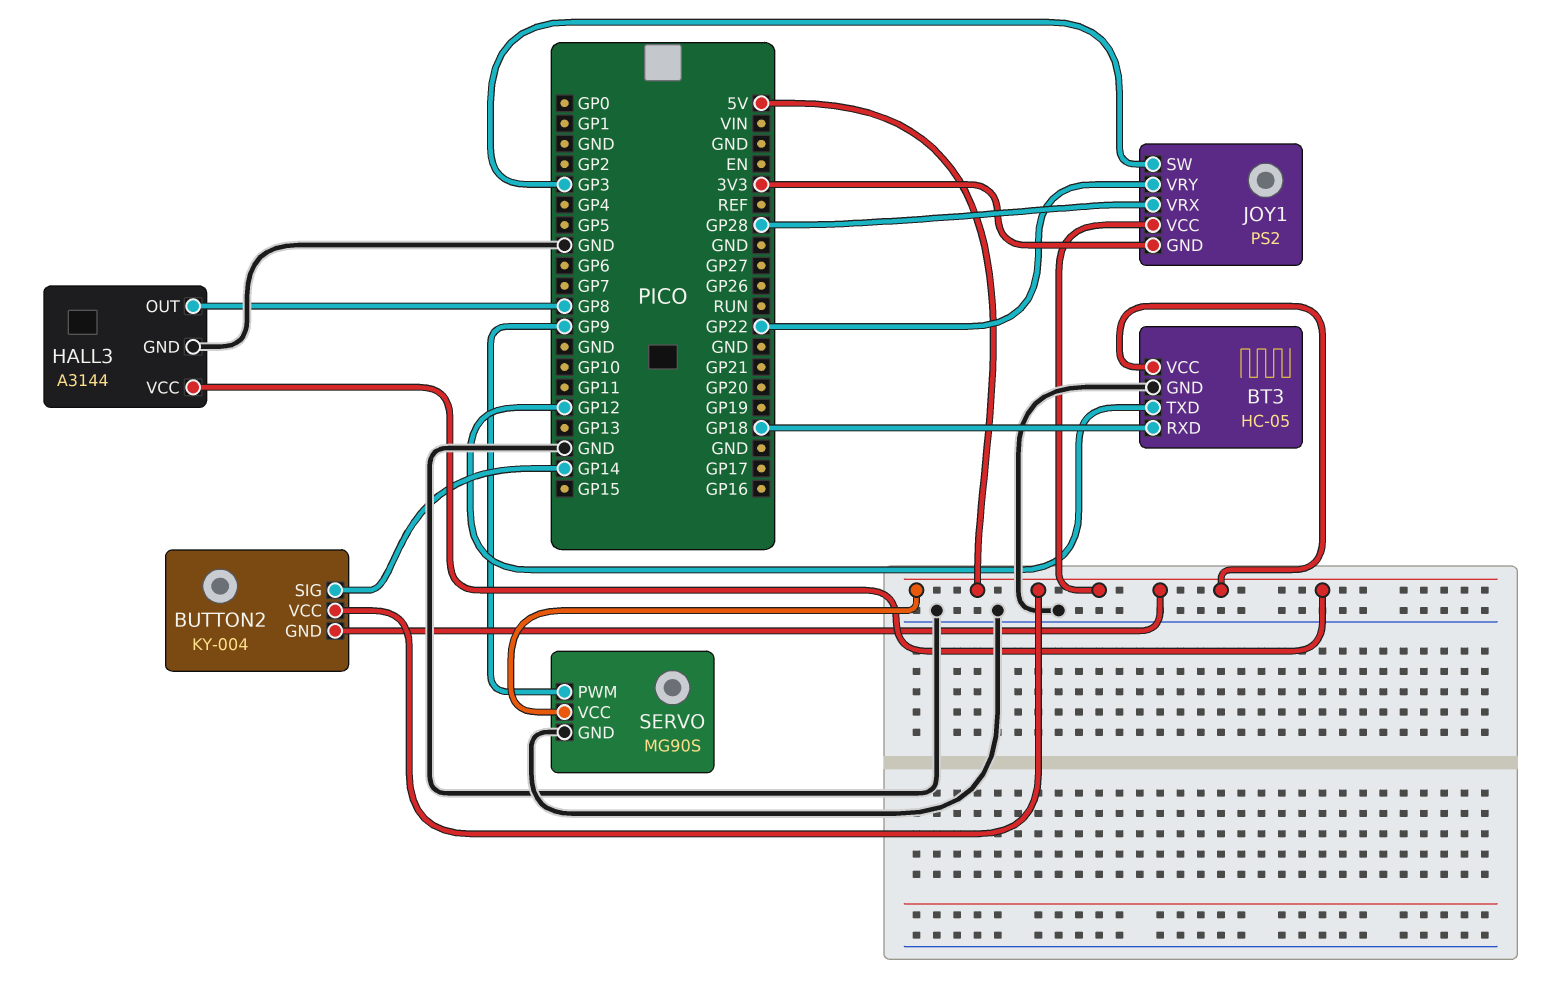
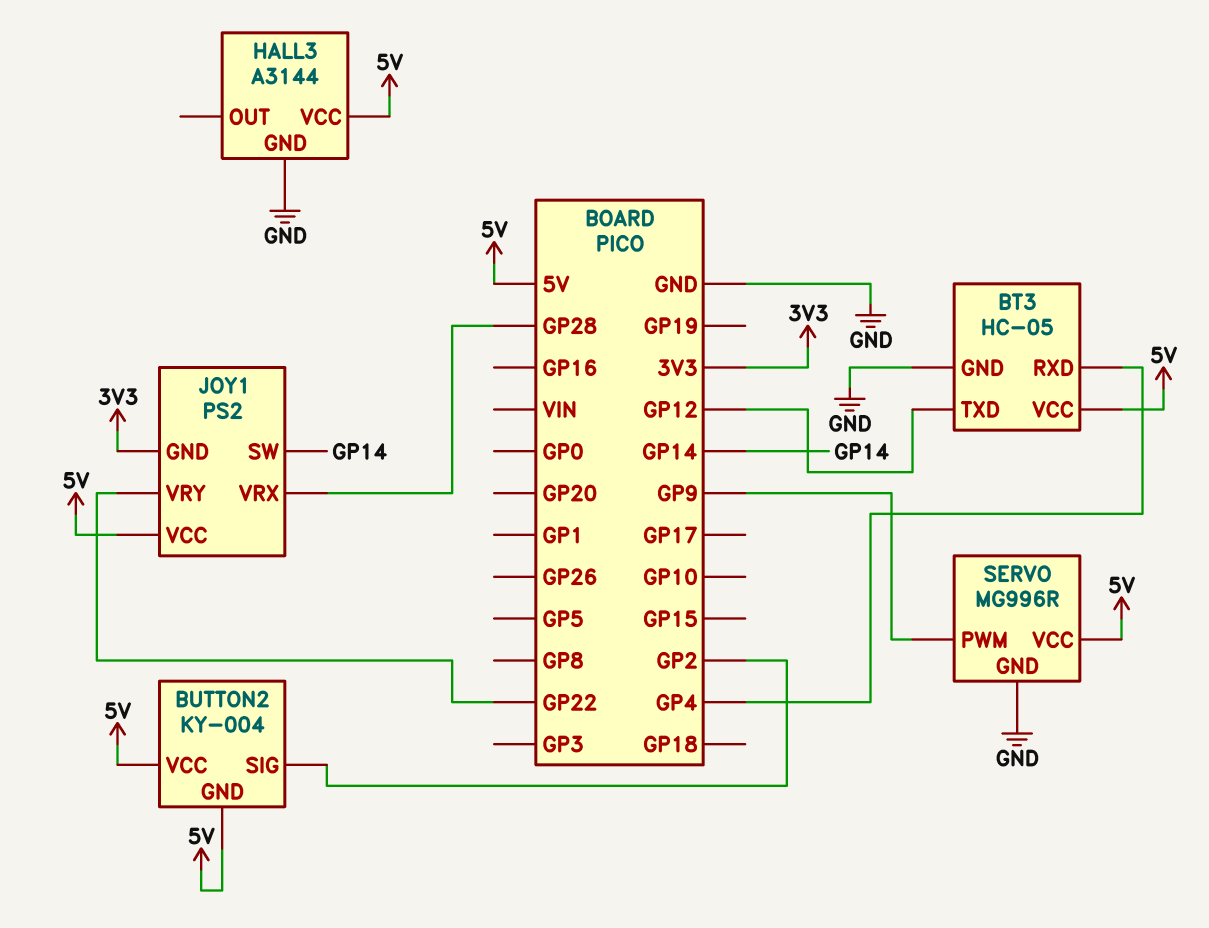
BT3 pin RXD: GP18 -> GP4
BUTTON2 pin SIG: GP14 -> GP2
HALL3 pin OUT: GP8 -> none
JOY1 pin SW: GP3 -> GP14
SERVO: MG90S -> MG996R

